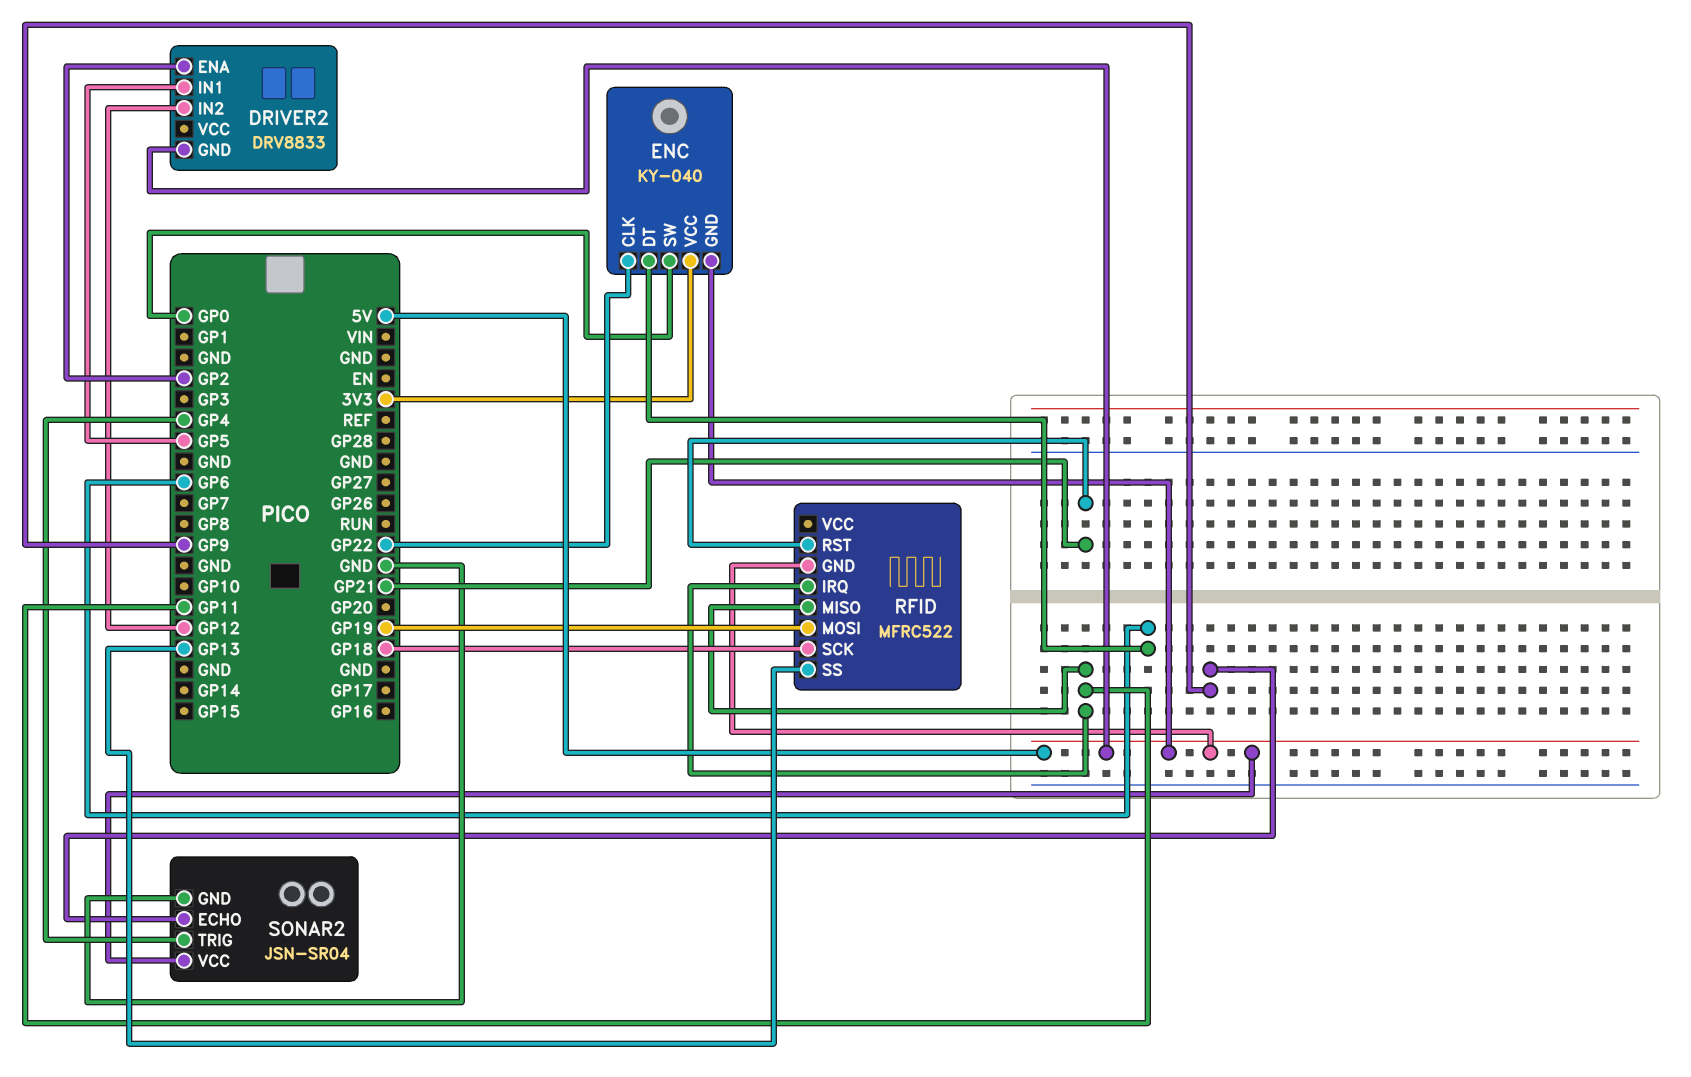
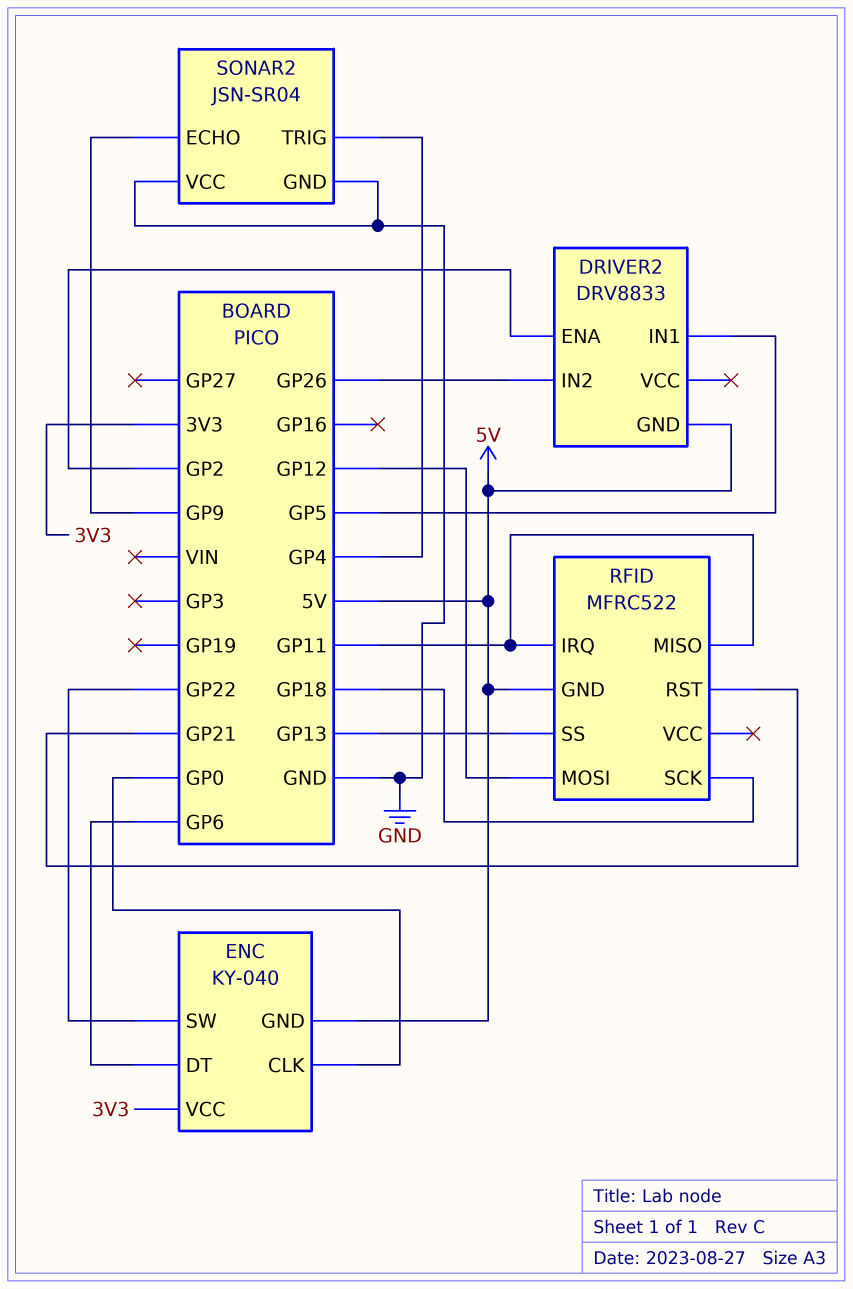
DRIVER2 pin IN2: GP12 -> GP26
ENC pin CLK: GP22 -> GP0
ENC pin SW: GP0 -> GP22
RFID pin MOSI: GP19 -> GP12
SONAR2 pin VCC: 5V -> GND

